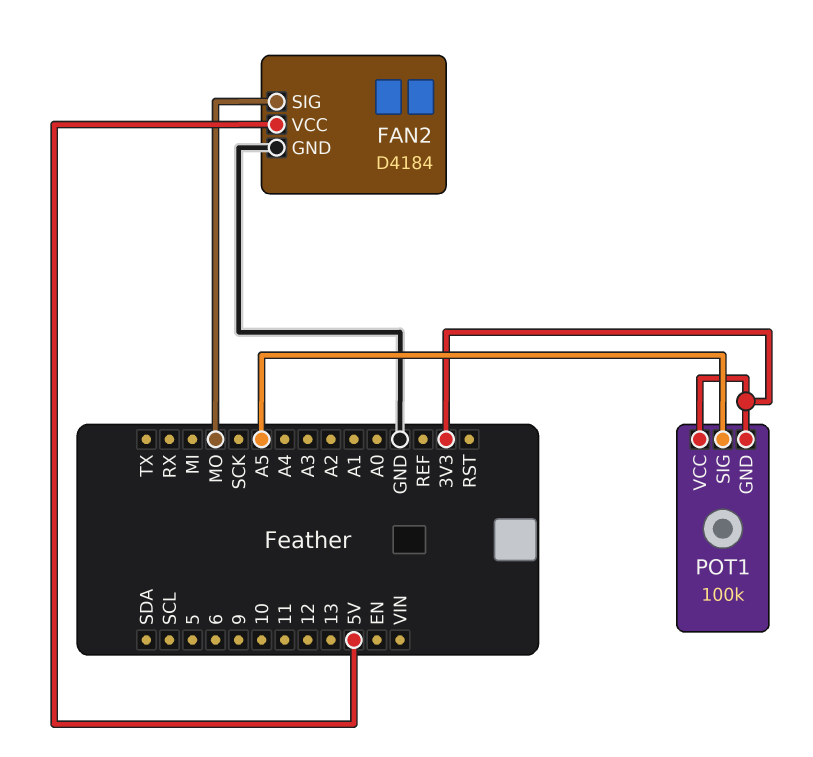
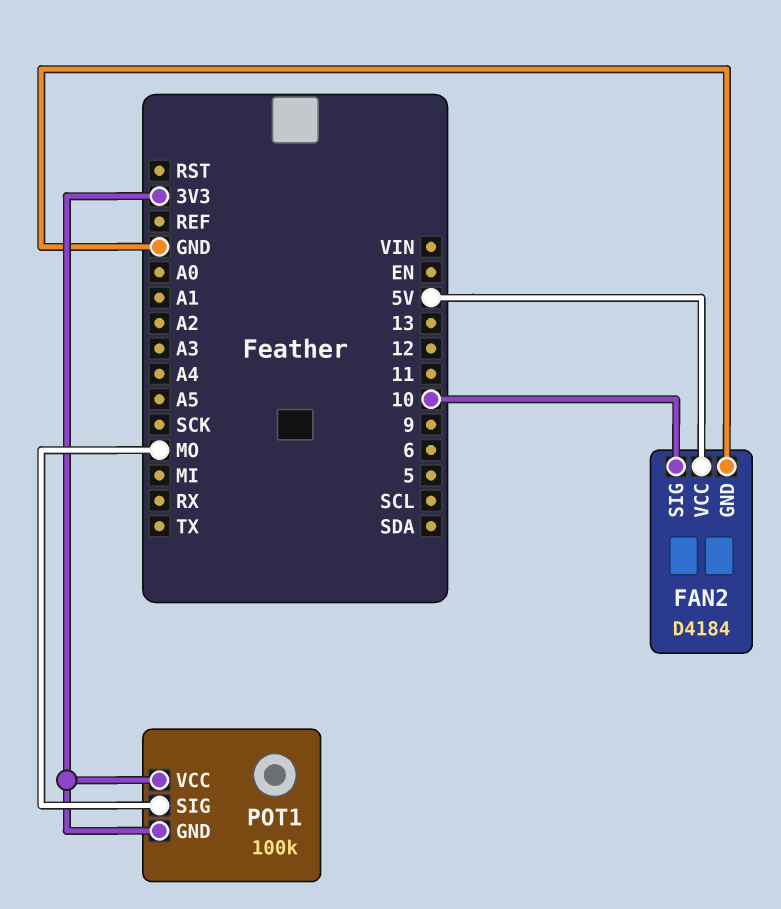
FAN2 pin SIG: MO -> 10
POT1 pin SIG: A5 -> MO

